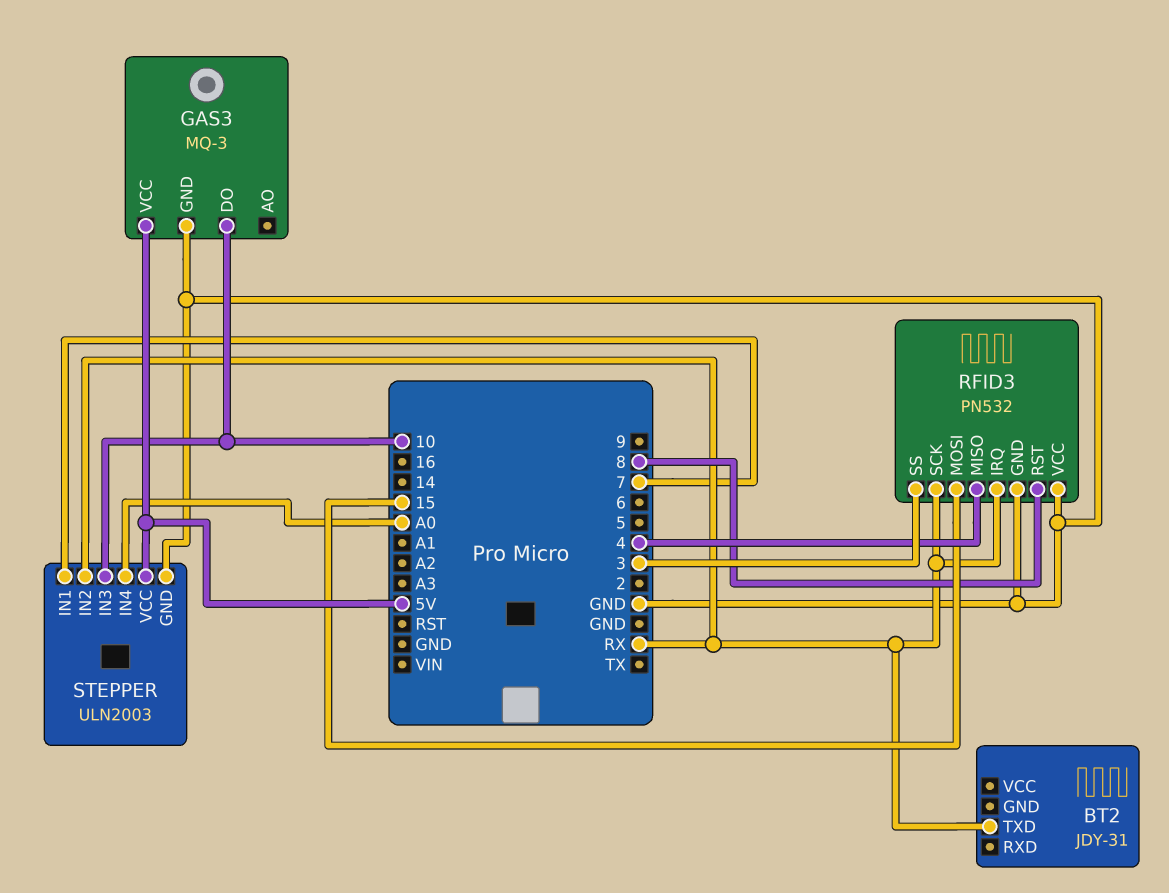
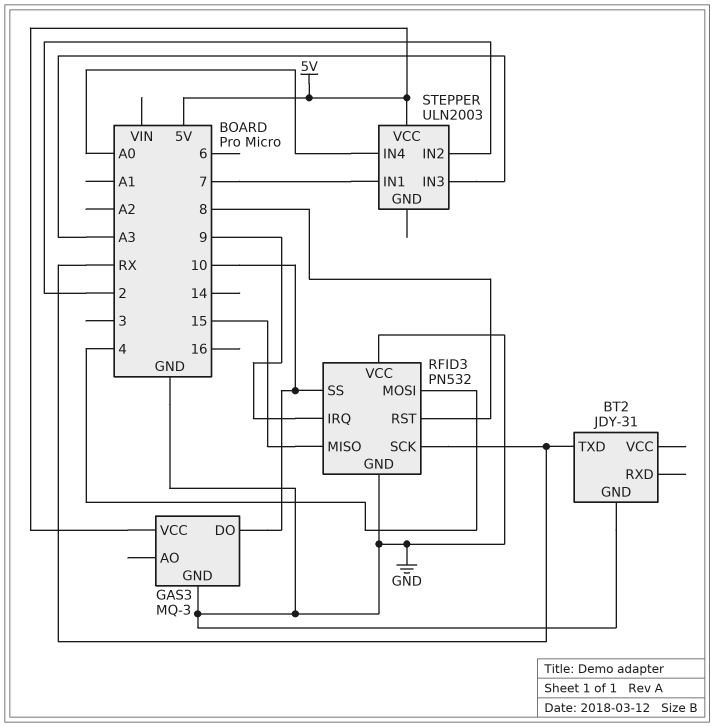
BT2 pin GND: none -> GND
RFID3 pin IRQ: RX -> 9
RFID3 pin MISO: 4 -> 15
RFID3 pin MOSI: 15 -> 4
RFID3 pin SS: 3 -> 10
STEPPER pin GND: GND -> none
STEPPER pin IN2: RX -> 2
STEPPER pin IN3: 10 -> A3

